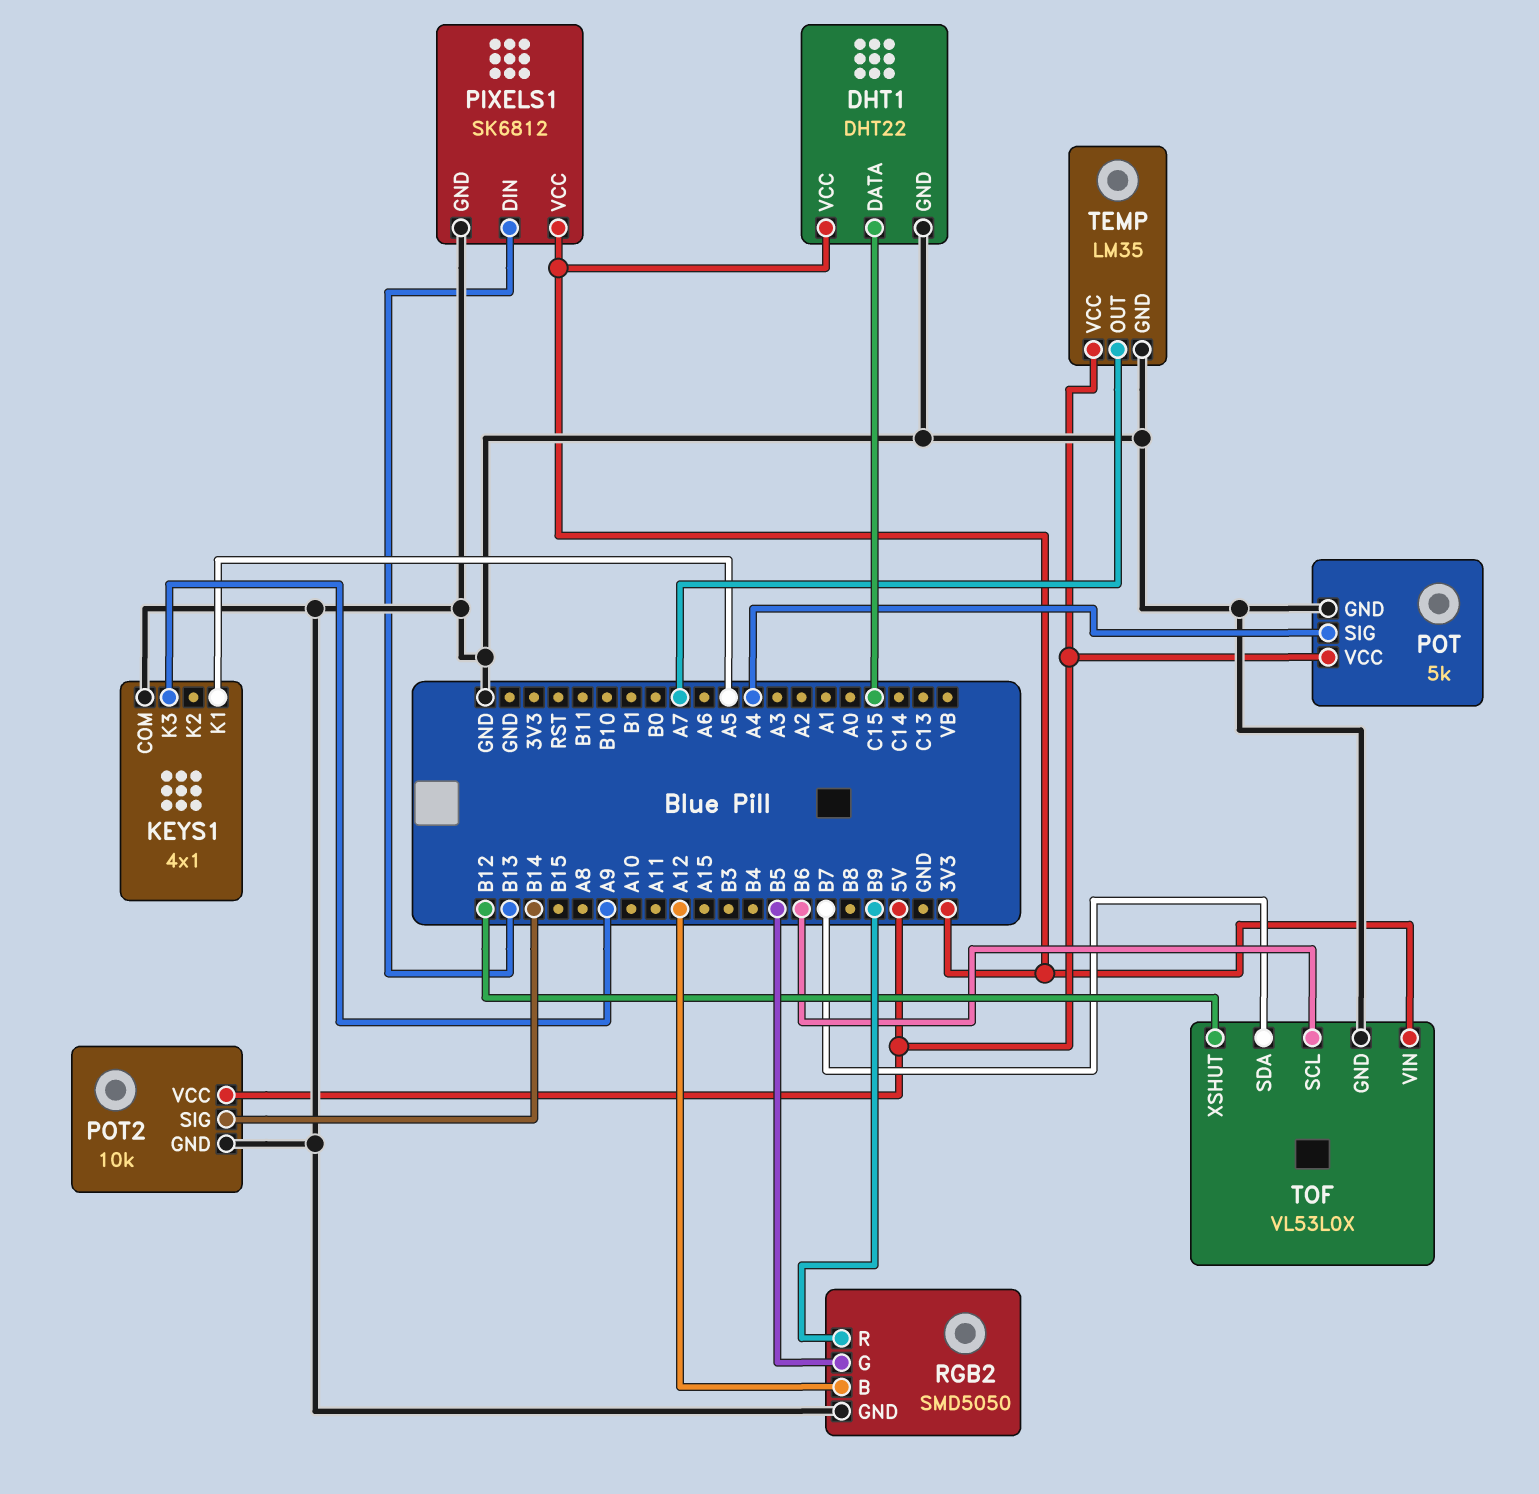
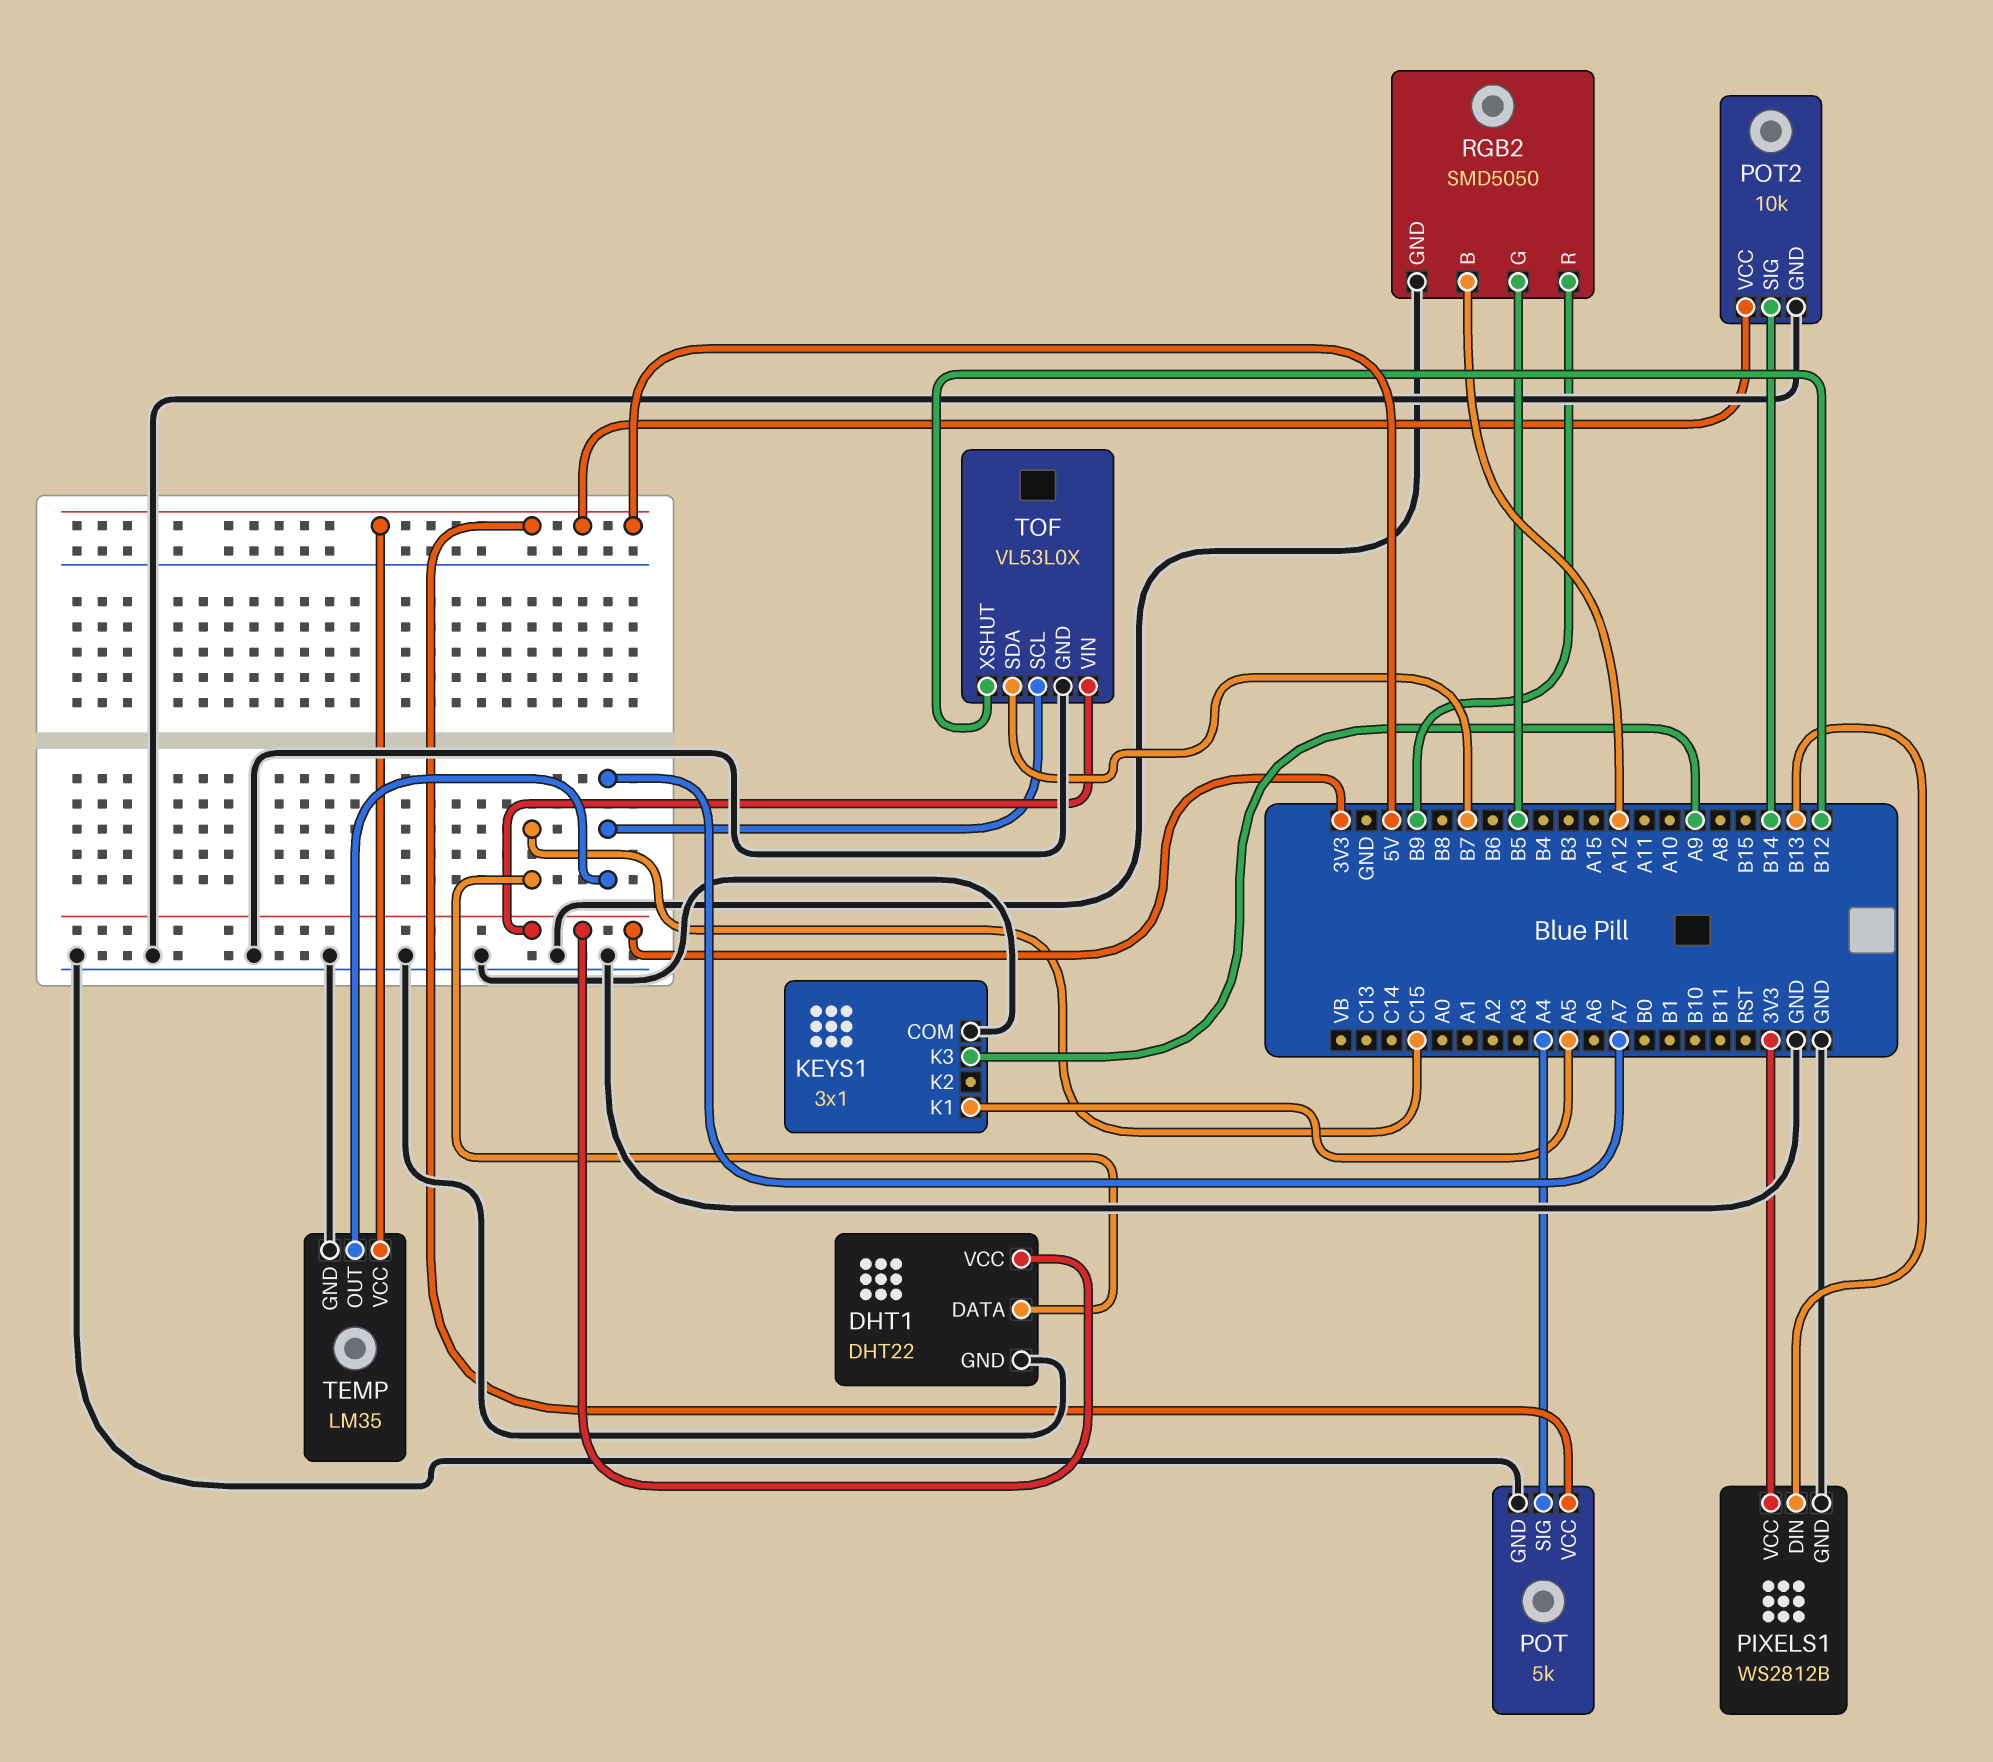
KEYS1: 4x1 -> 3x1
PIXELS1: SK6812 -> WS2812B
TOF pin SCL: B6 -> A7

